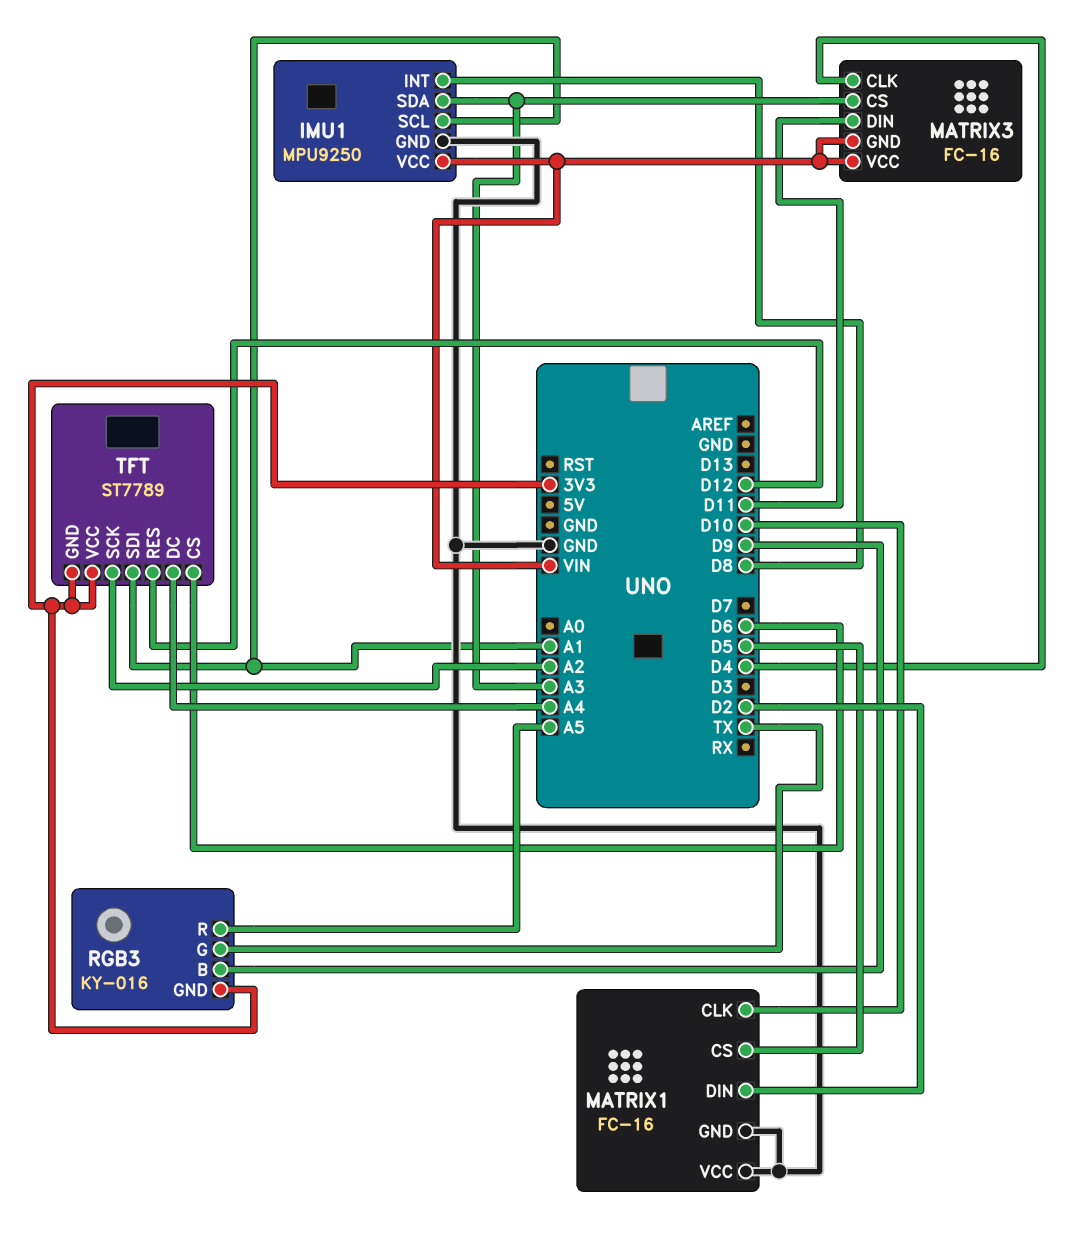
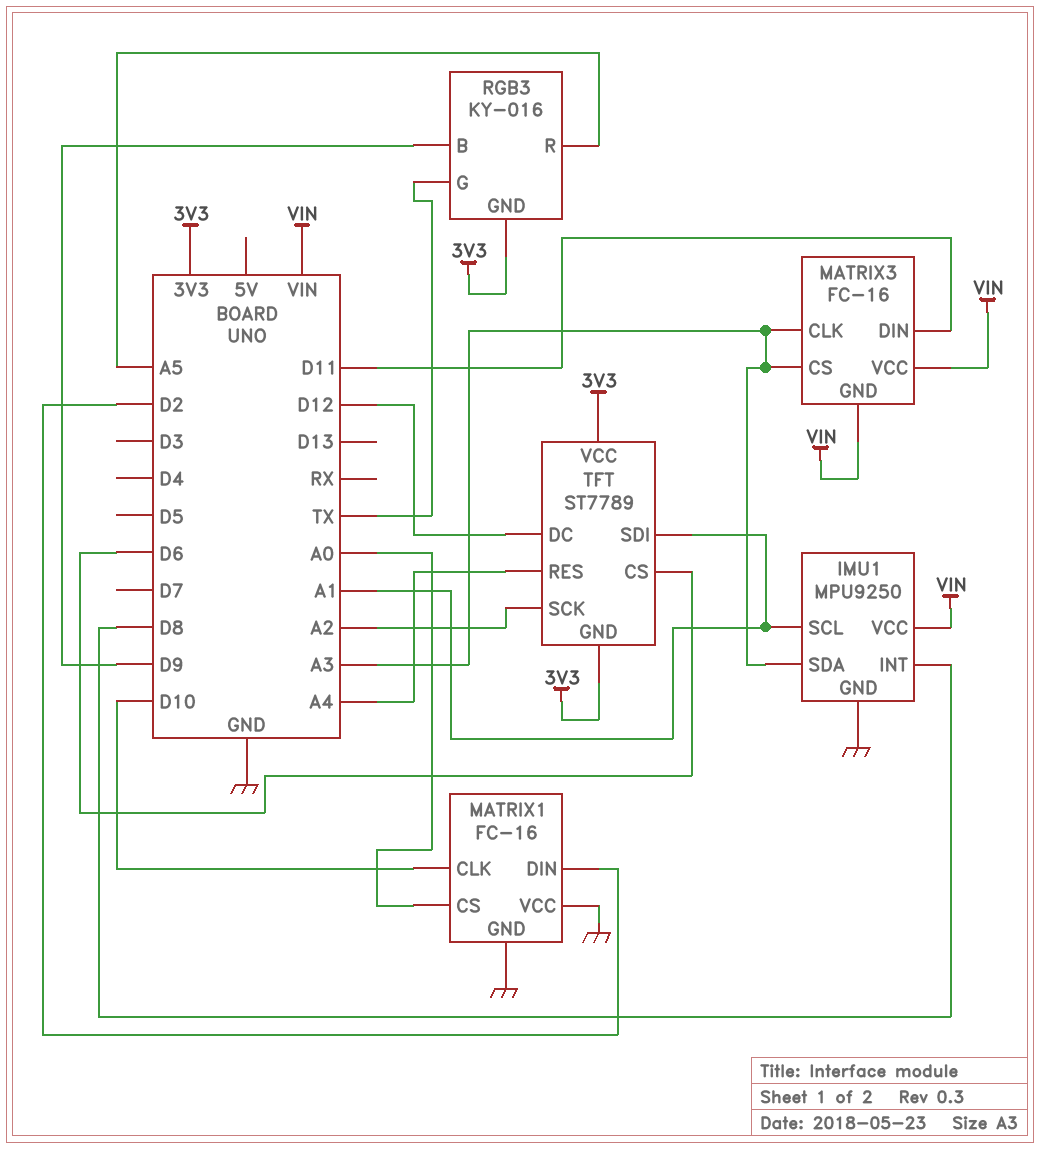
MATRIX1 pin CS: D5 -> A0
MATRIX3 pin CLK: D4 -> A3
TFT pin DC: A4 -> D12
TFT pin RES: D12 -> A4

